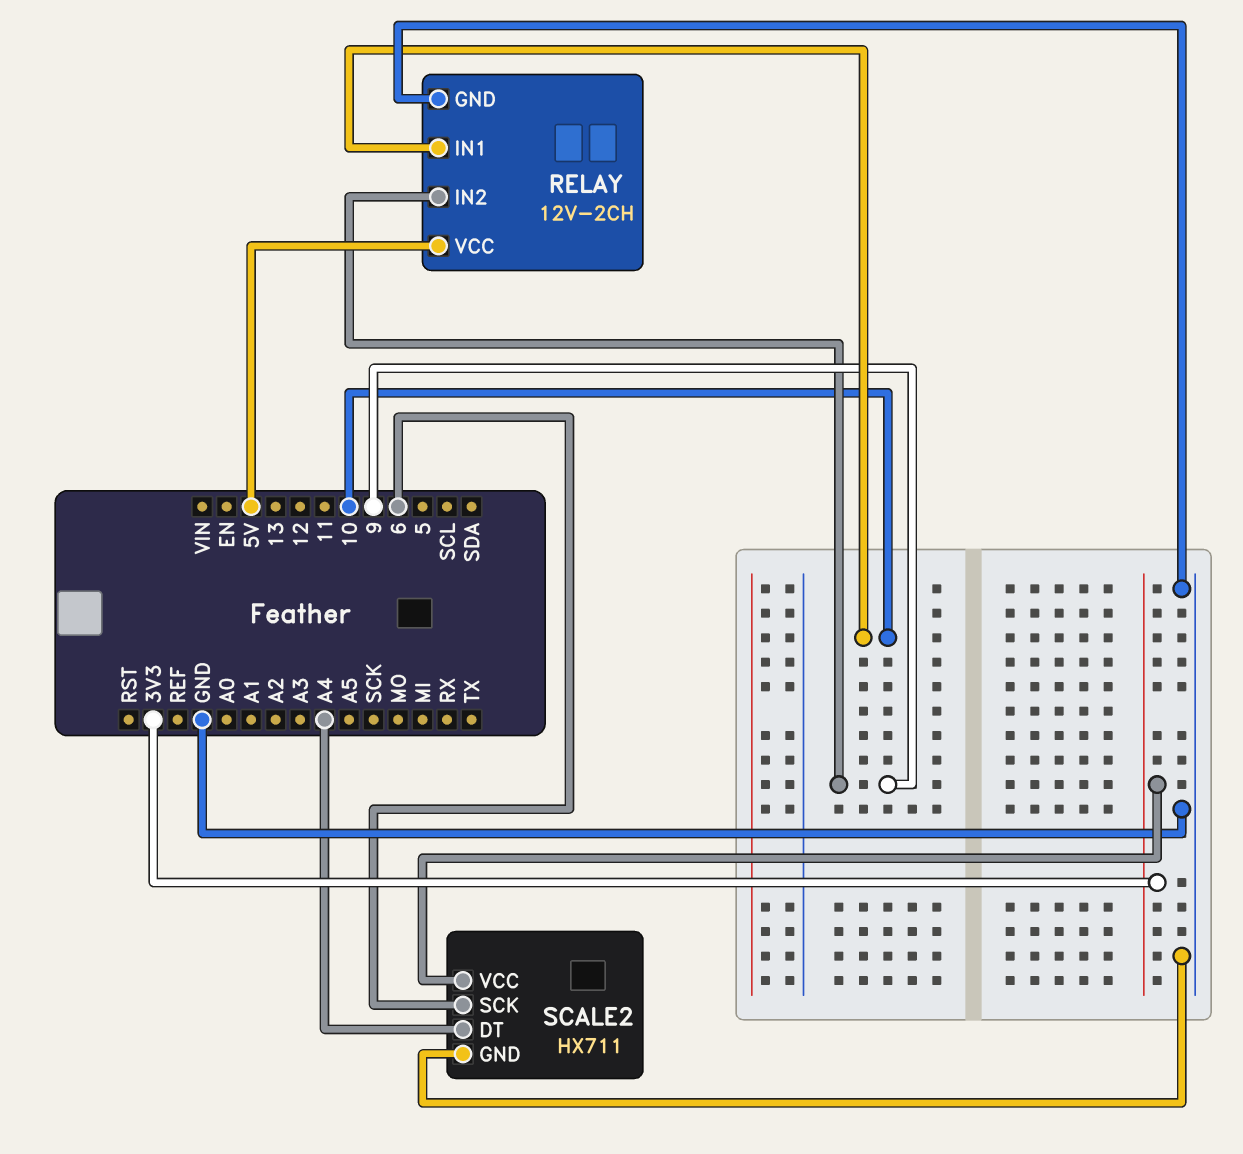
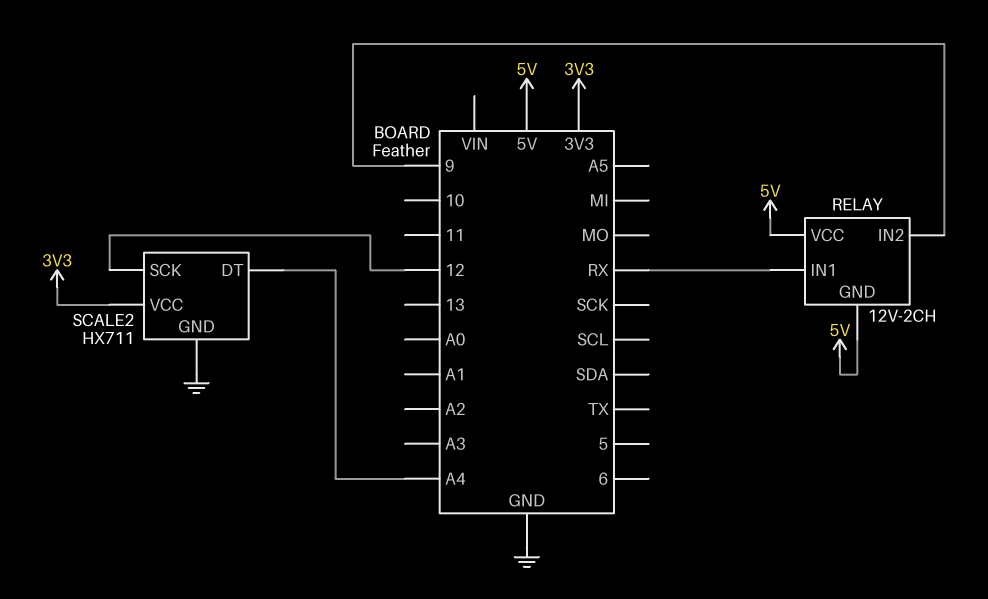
RELAY pin GND: GND -> 5V
RELAY pin IN1: 10 -> RX
SCALE2 pin SCK: 6 -> 12

